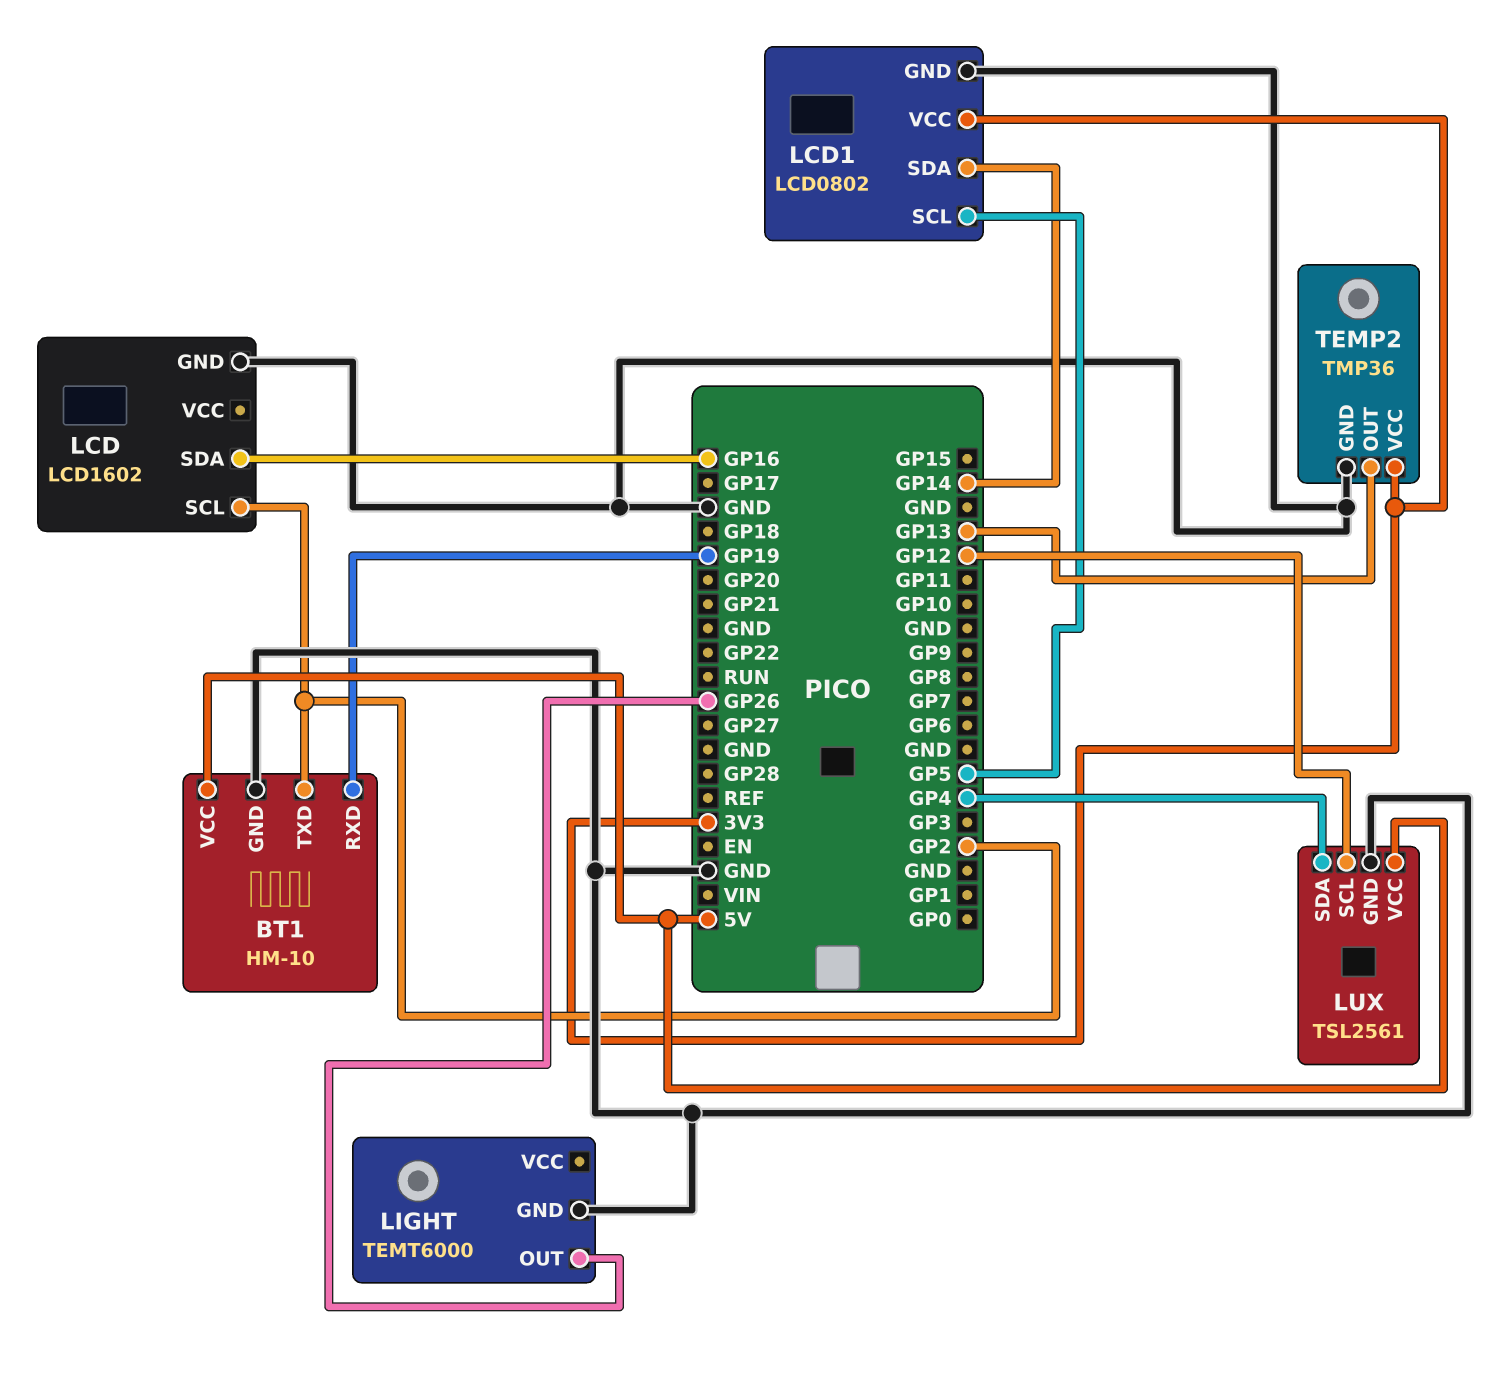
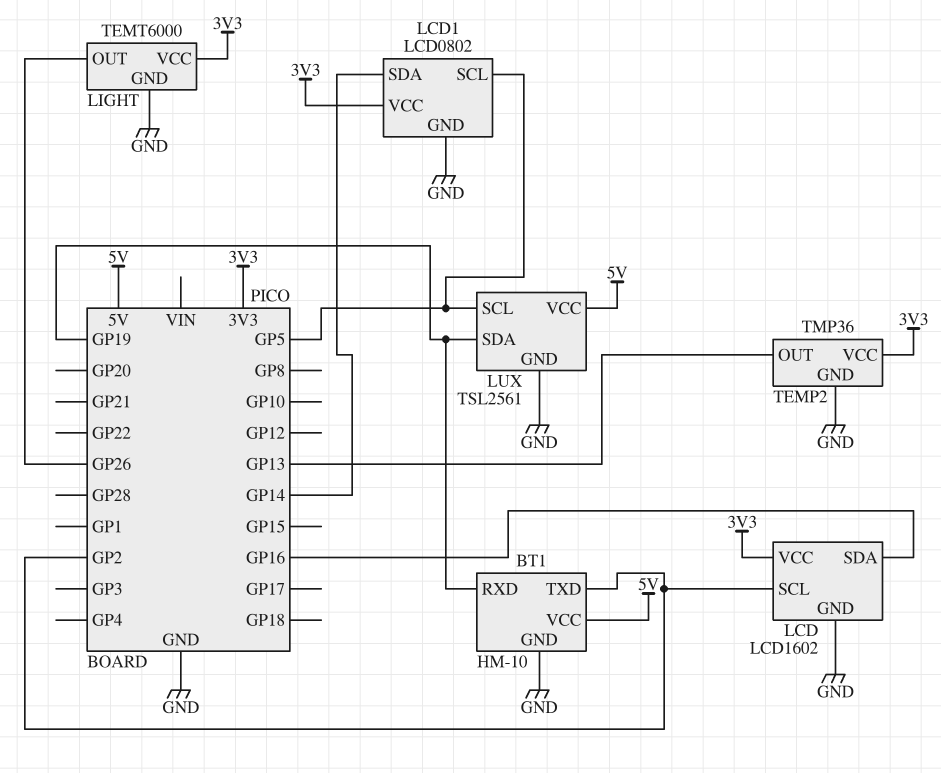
LCD pin VCC: none -> 3V3
LIGHT pin VCC: none -> 3V3
LUX pin SCL: GP12 -> GP5
LUX pin SDA: GP4 -> GP19

